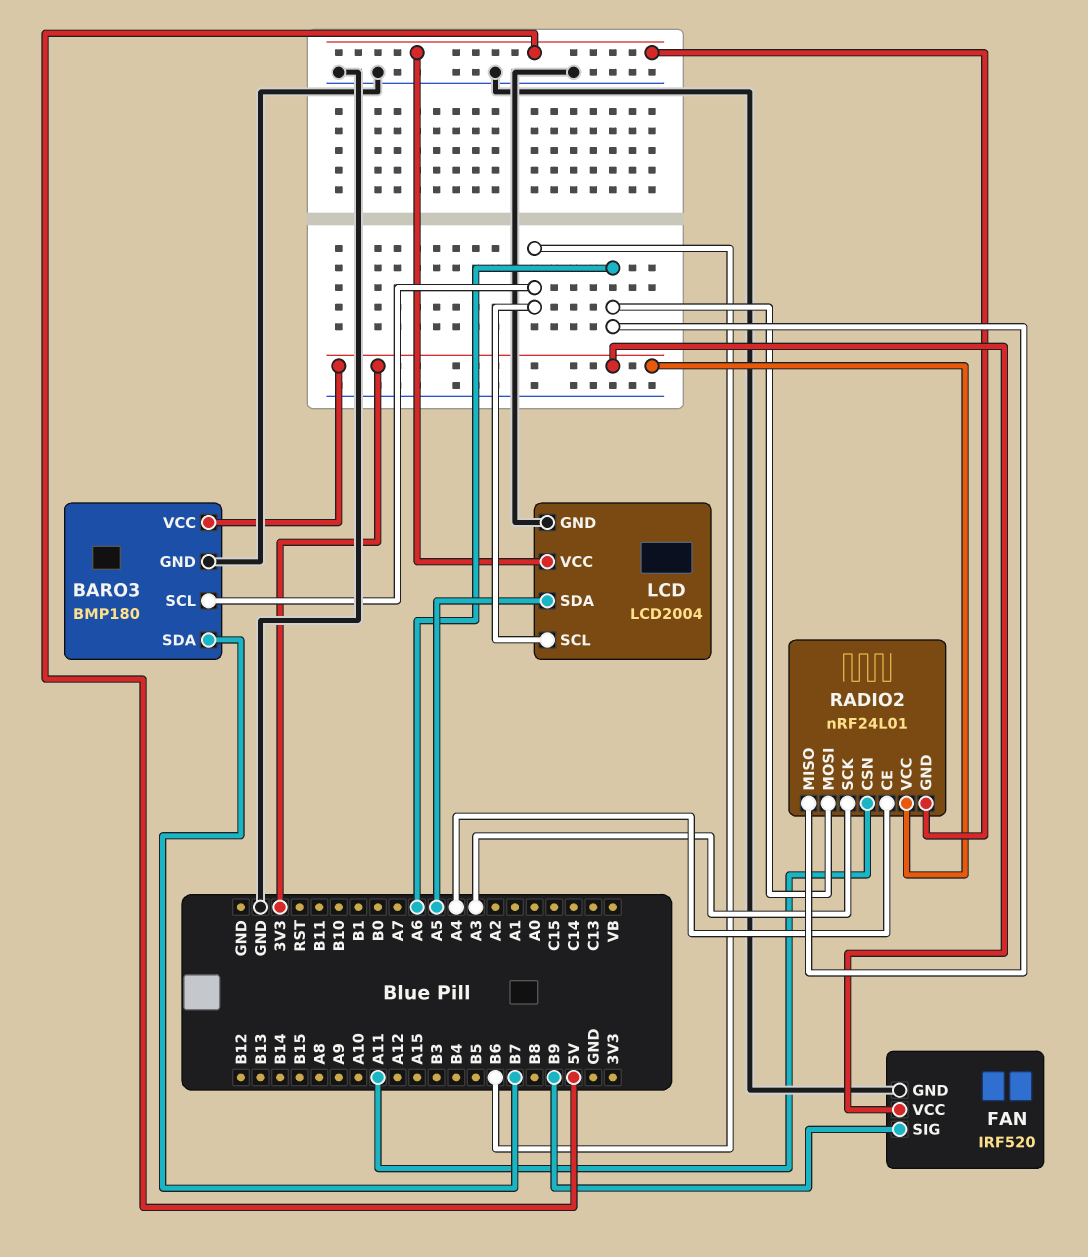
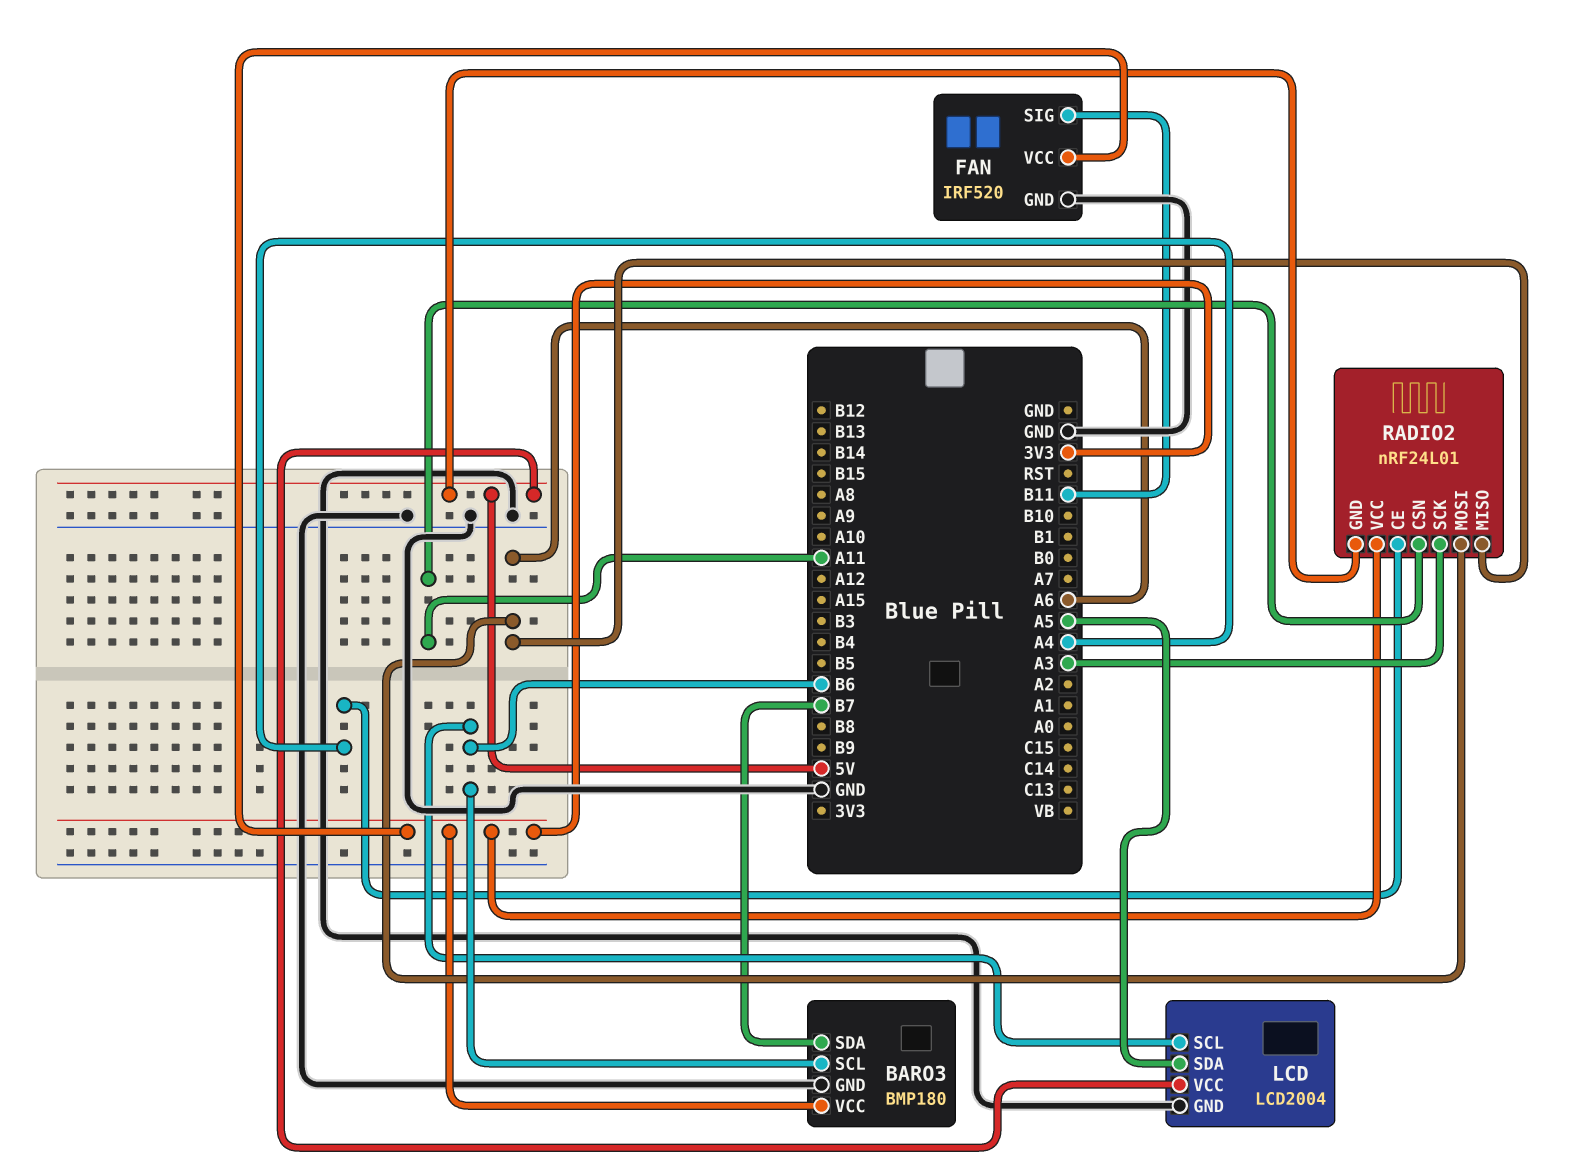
FAN pin SIG: B9 -> B11

